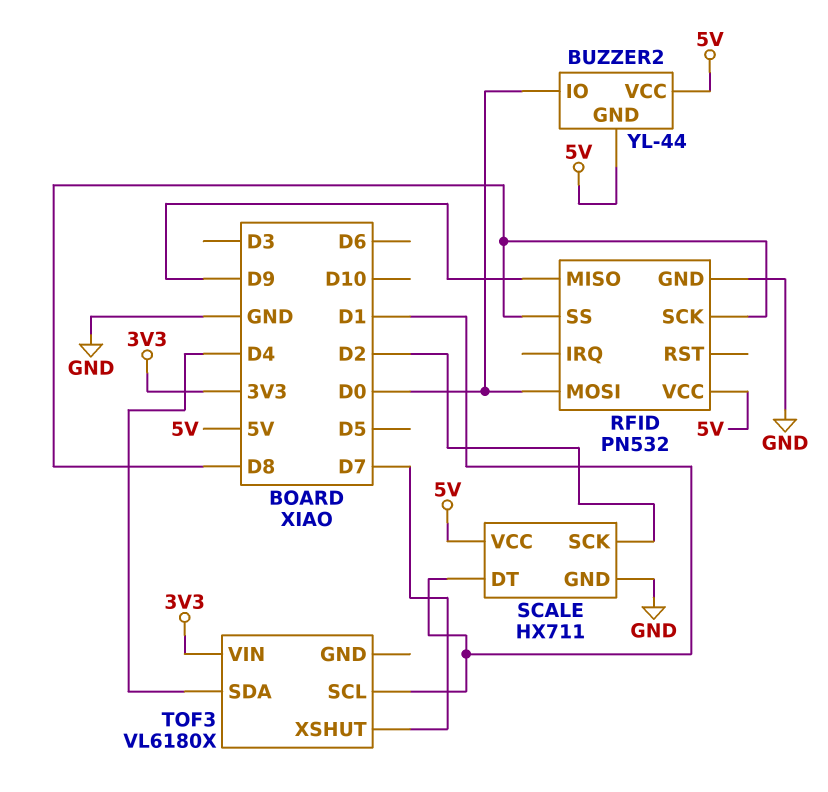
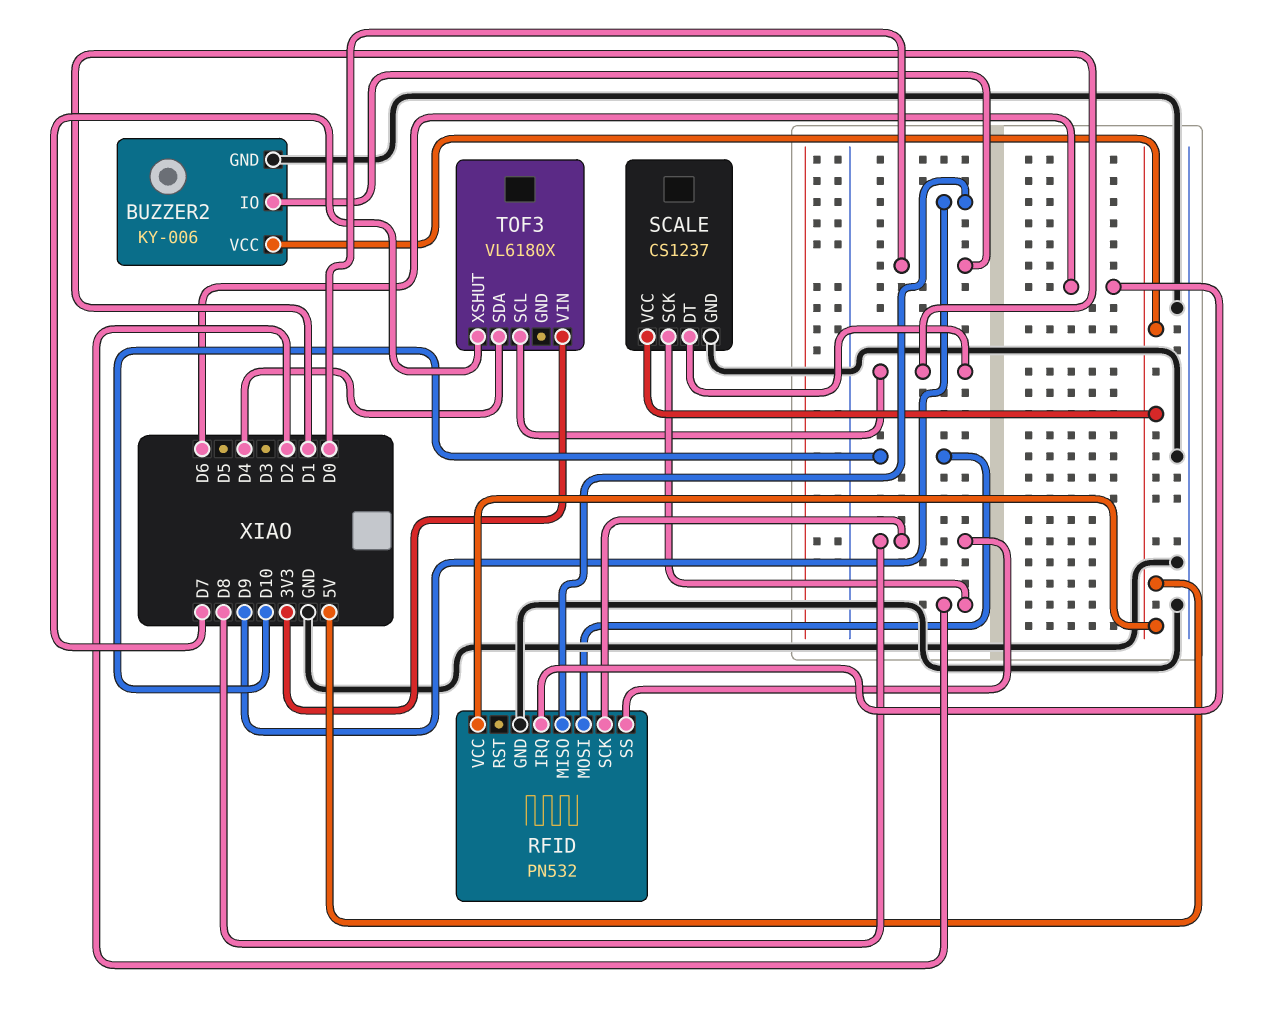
BUZZER2: YL-44 -> KY-006
BUZZER2 pin GND: 5V -> GND
RFID pin IRQ: none -> D6
RFID pin MOSI: D0 -> D10
SCALE: HX711 -> CS1237

